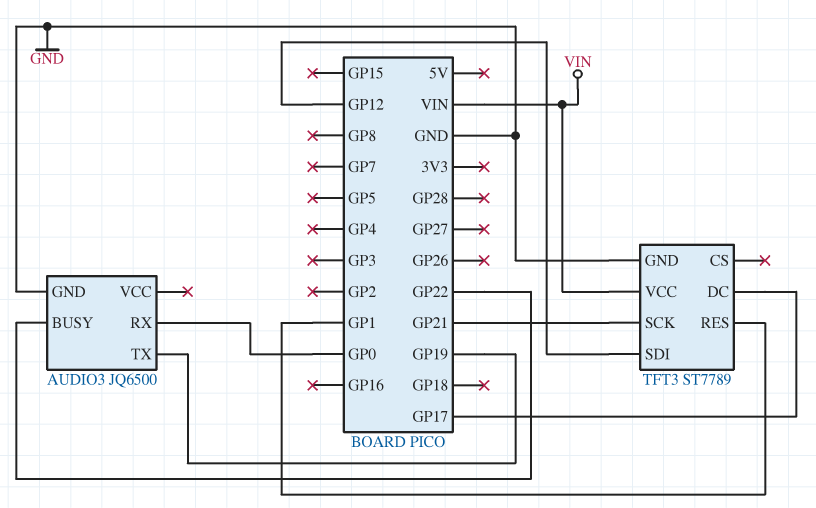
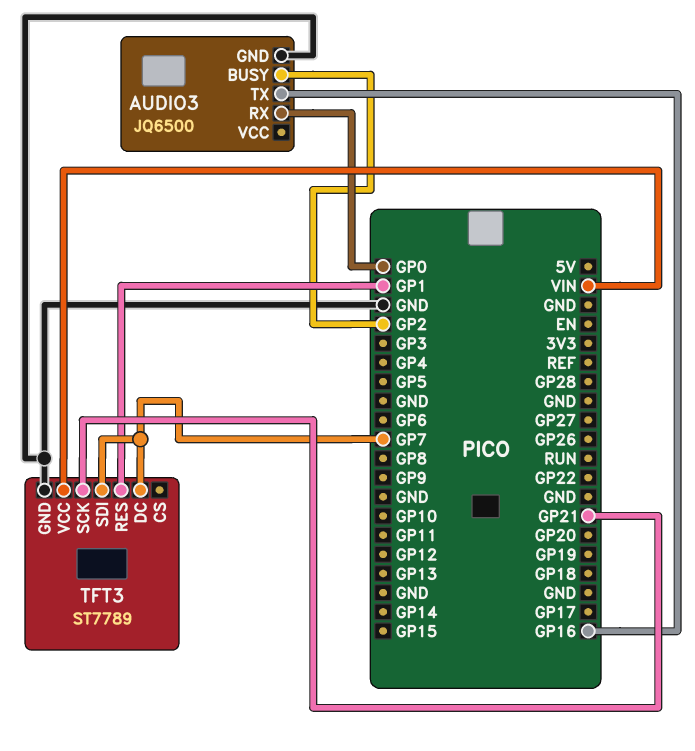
AUDIO3 pin BUSY: GP22 -> GP2
AUDIO3 pin TX: GP19 -> GP16
TFT3 pin DC: GP17 -> GP7
TFT3 pin SDI: GP12 -> GP7

